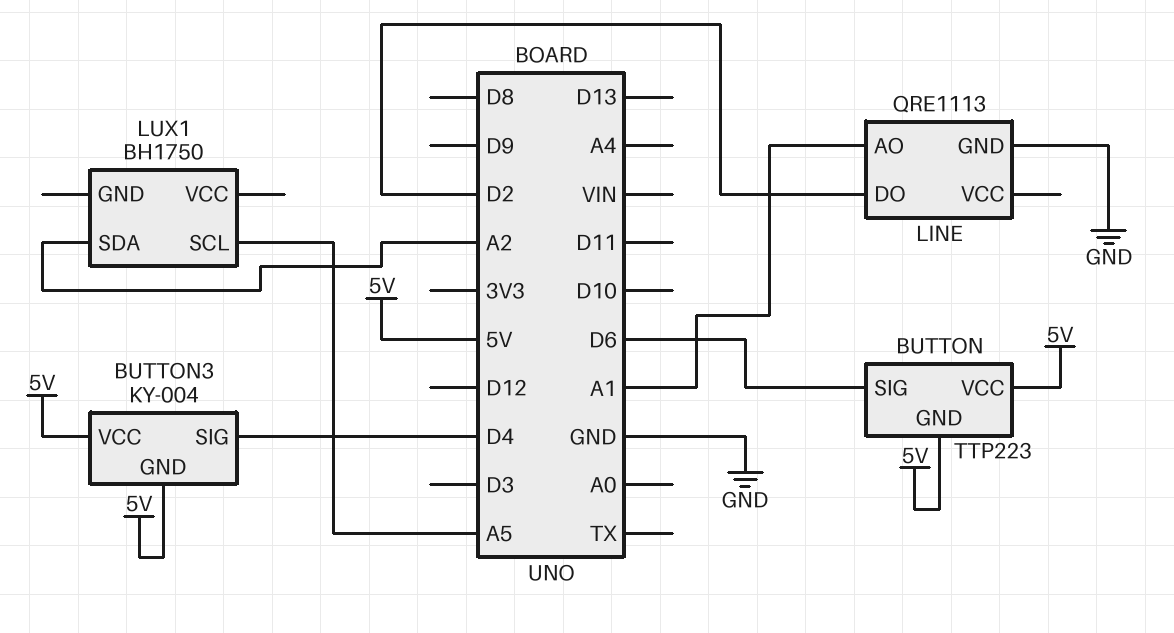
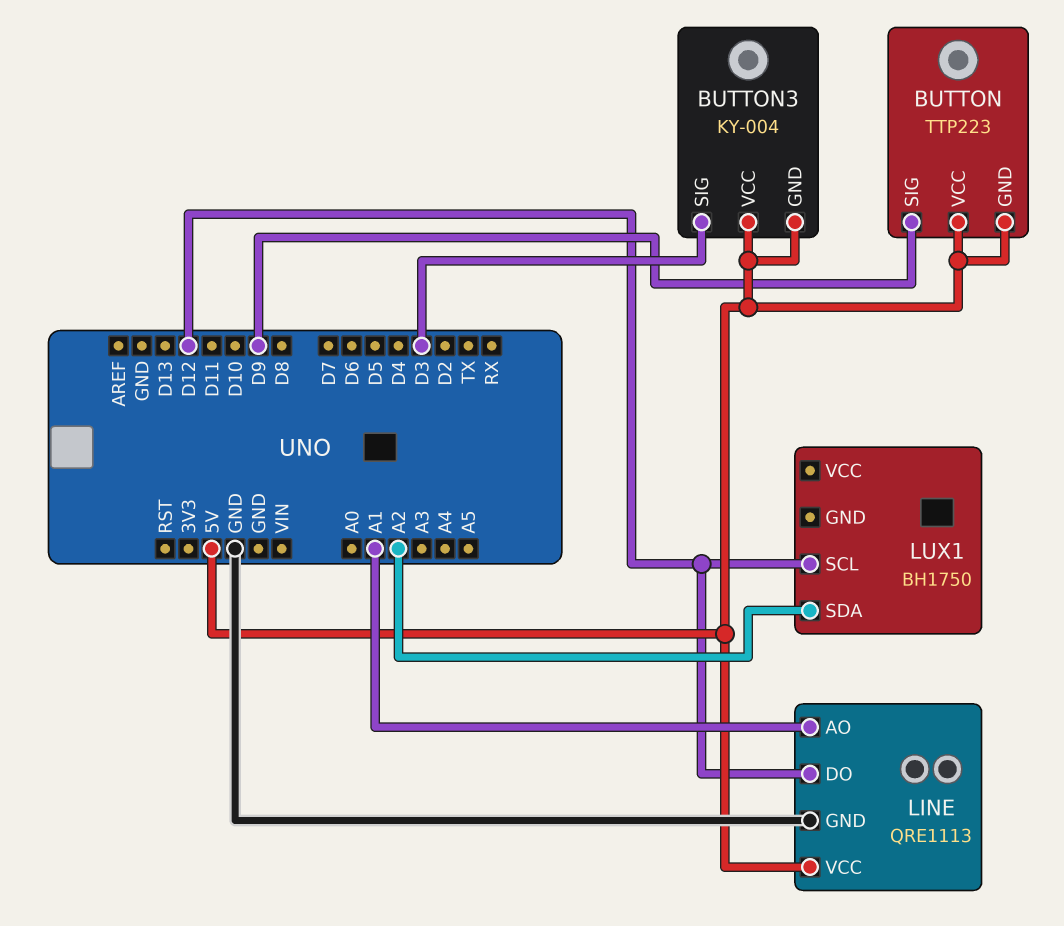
BUTTON pin SIG: D6 -> D9
BUTTON3 pin SIG: D4 -> D3
LINE pin DO: D2 -> D12
LINE pin VCC: none -> 5V
LUX1 pin SCL: A5 -> D12

